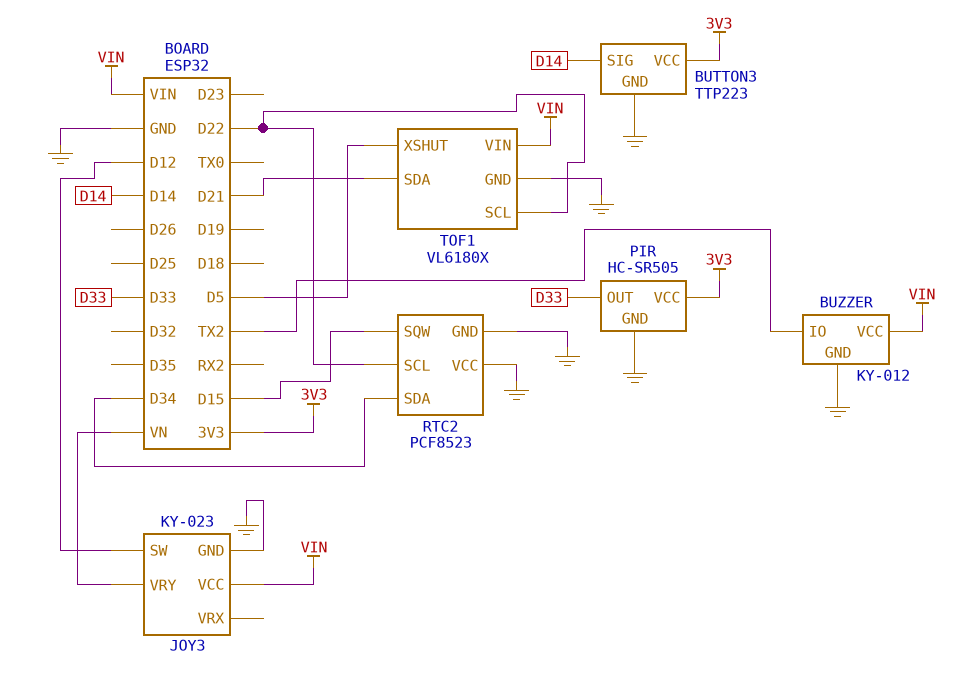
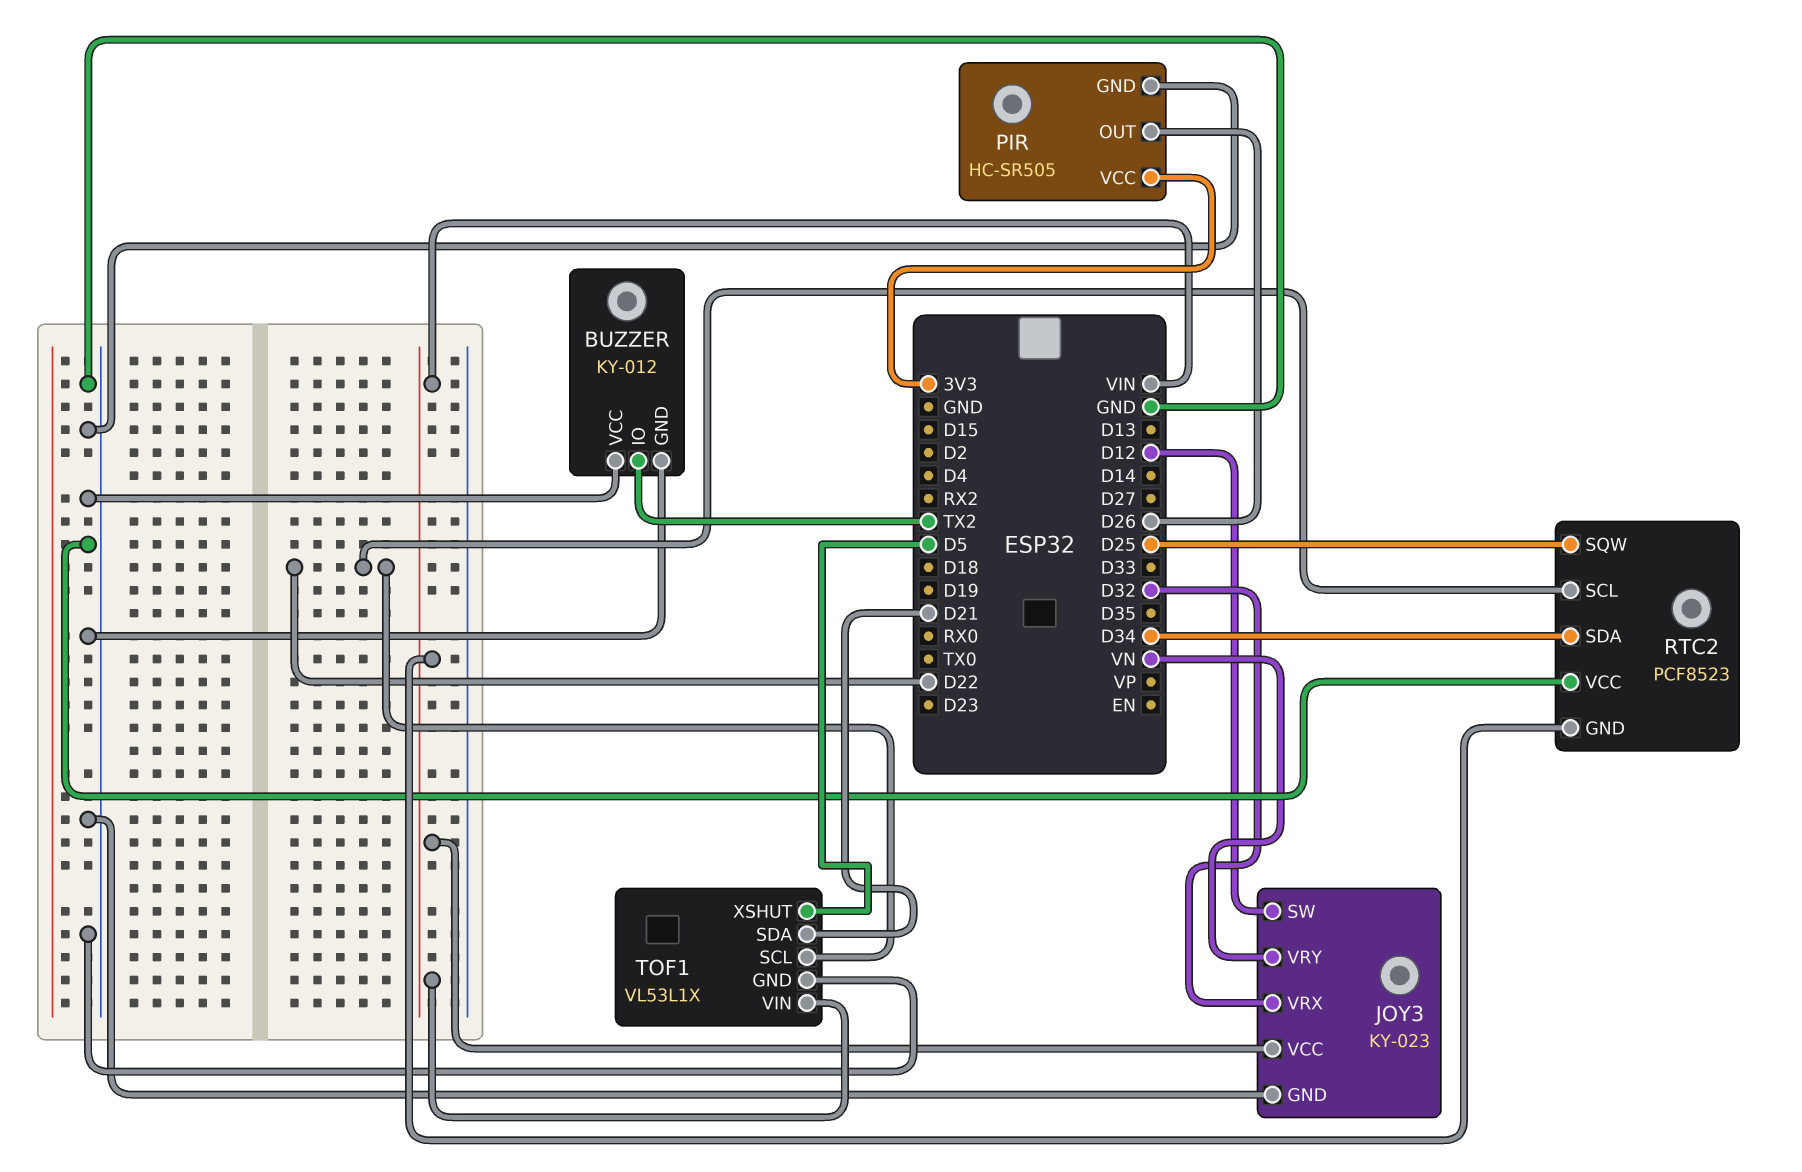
BUTTON3: TTP223 -> none
BUTTON3 pin GND: GND -> none
BUTTON3 pin SIG: D14 -> none
BUTTON3 pin VCC: 3V3 -> none
BUZZER pin VCC: VIN -> GND
JOY3 pin VRX: none -> D32
PIR pin OUT: D33 -> D26
RTC2 pin GND: GND -> VIN
RTC2 pin SQW: D15 -> D25
TOF1: VL6180X -> VL53L1X

